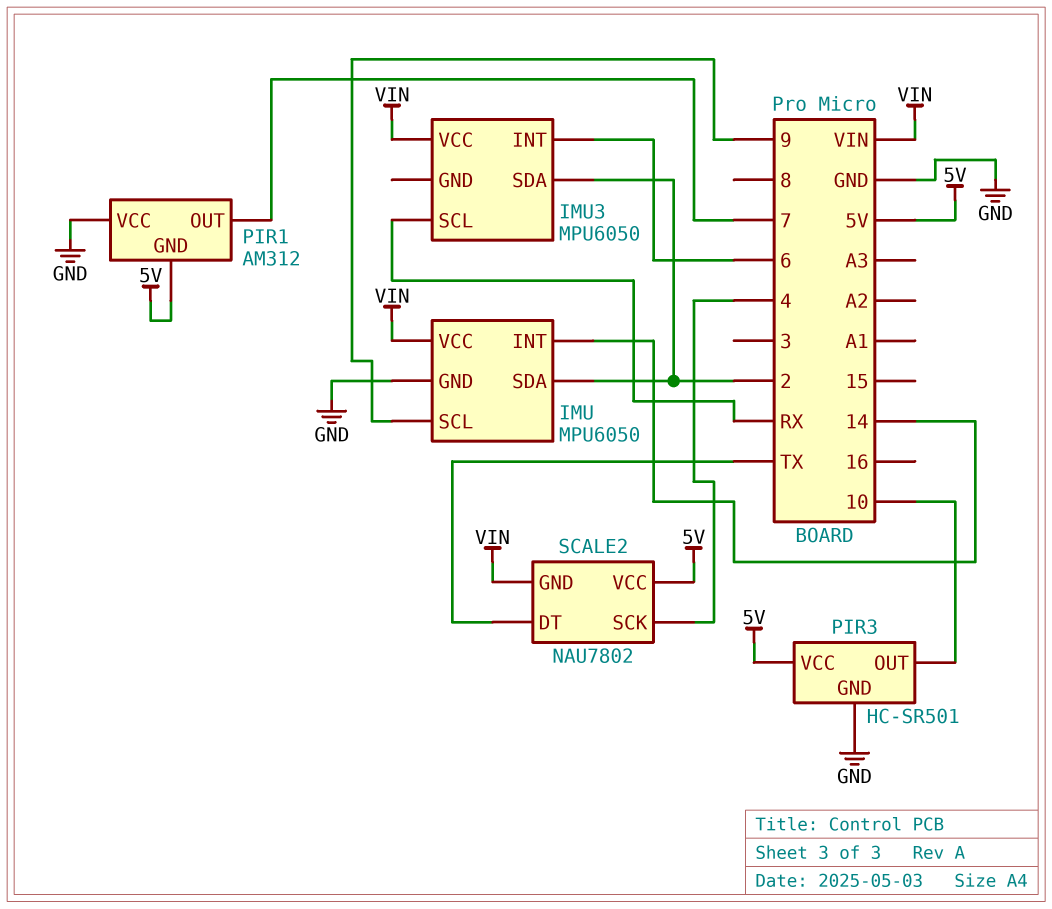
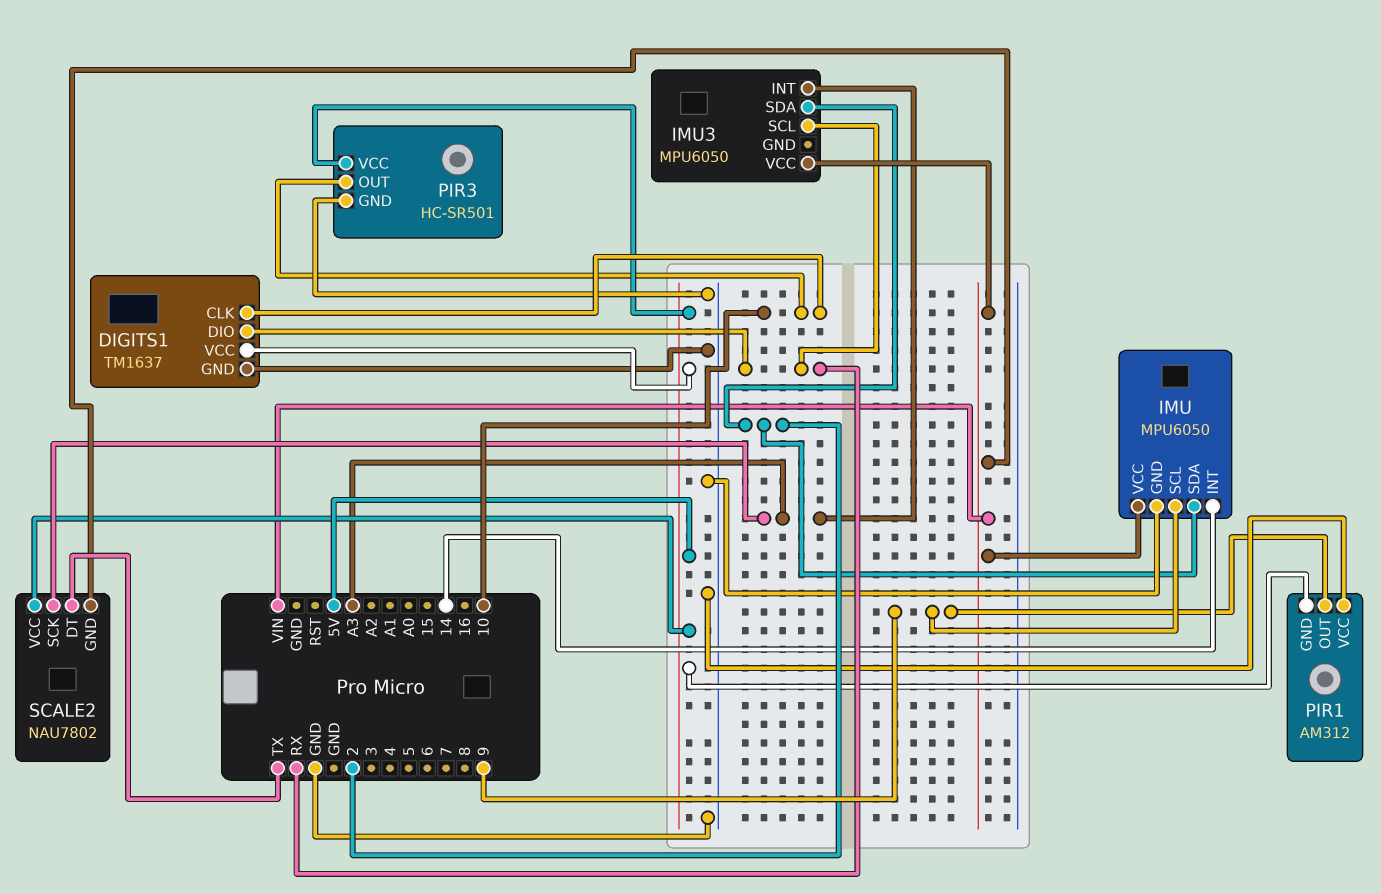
DIGITS1: none -> TM1637
DIGITS1 pin CLK: none -> 10
DIGITS1 pin DIO: none -> RX
DIGITS1 pin GND: none -> GND
DIGITS1 pin VCC: none -> 5V
IMU3 pin INT: 6 -> A3
PIR1 pin OUT: 7 -> 9
SCALE2 pin SCK: 4 -> A3

